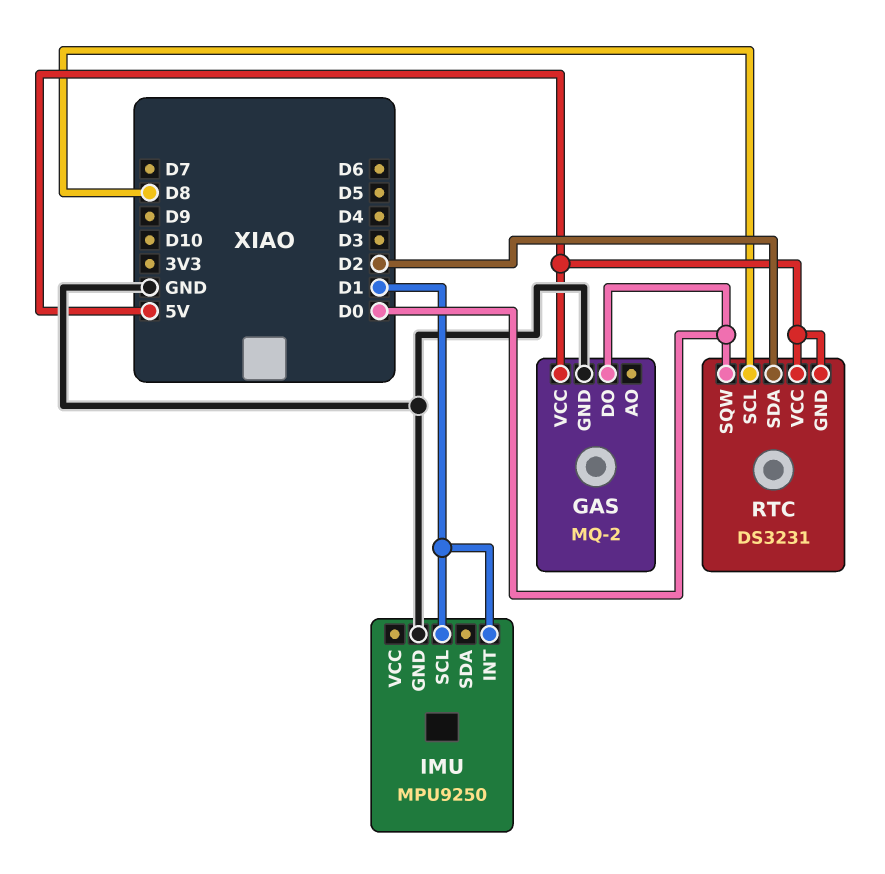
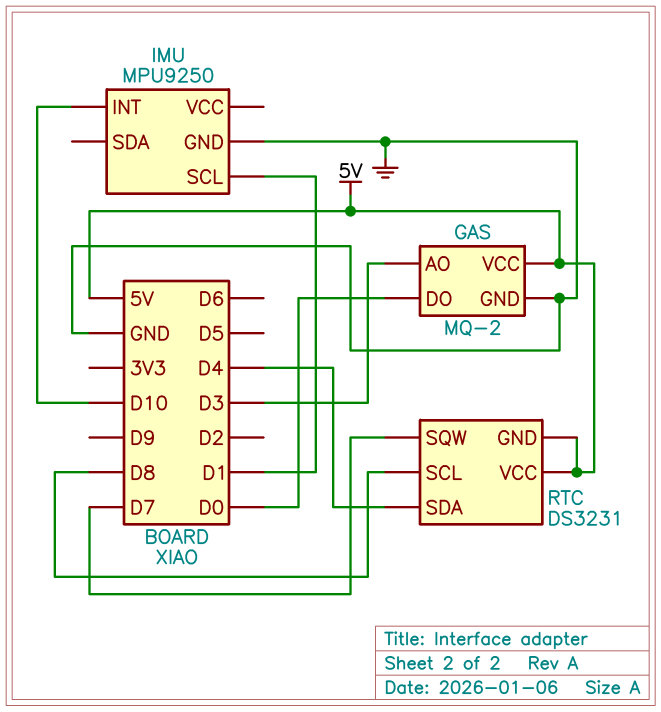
GAS pin AO: none -> D3
IMU pin INT: D1 -> D10
RTC pin SDA: D2 -> D4
RTC pin SQW: D0 -> D7

